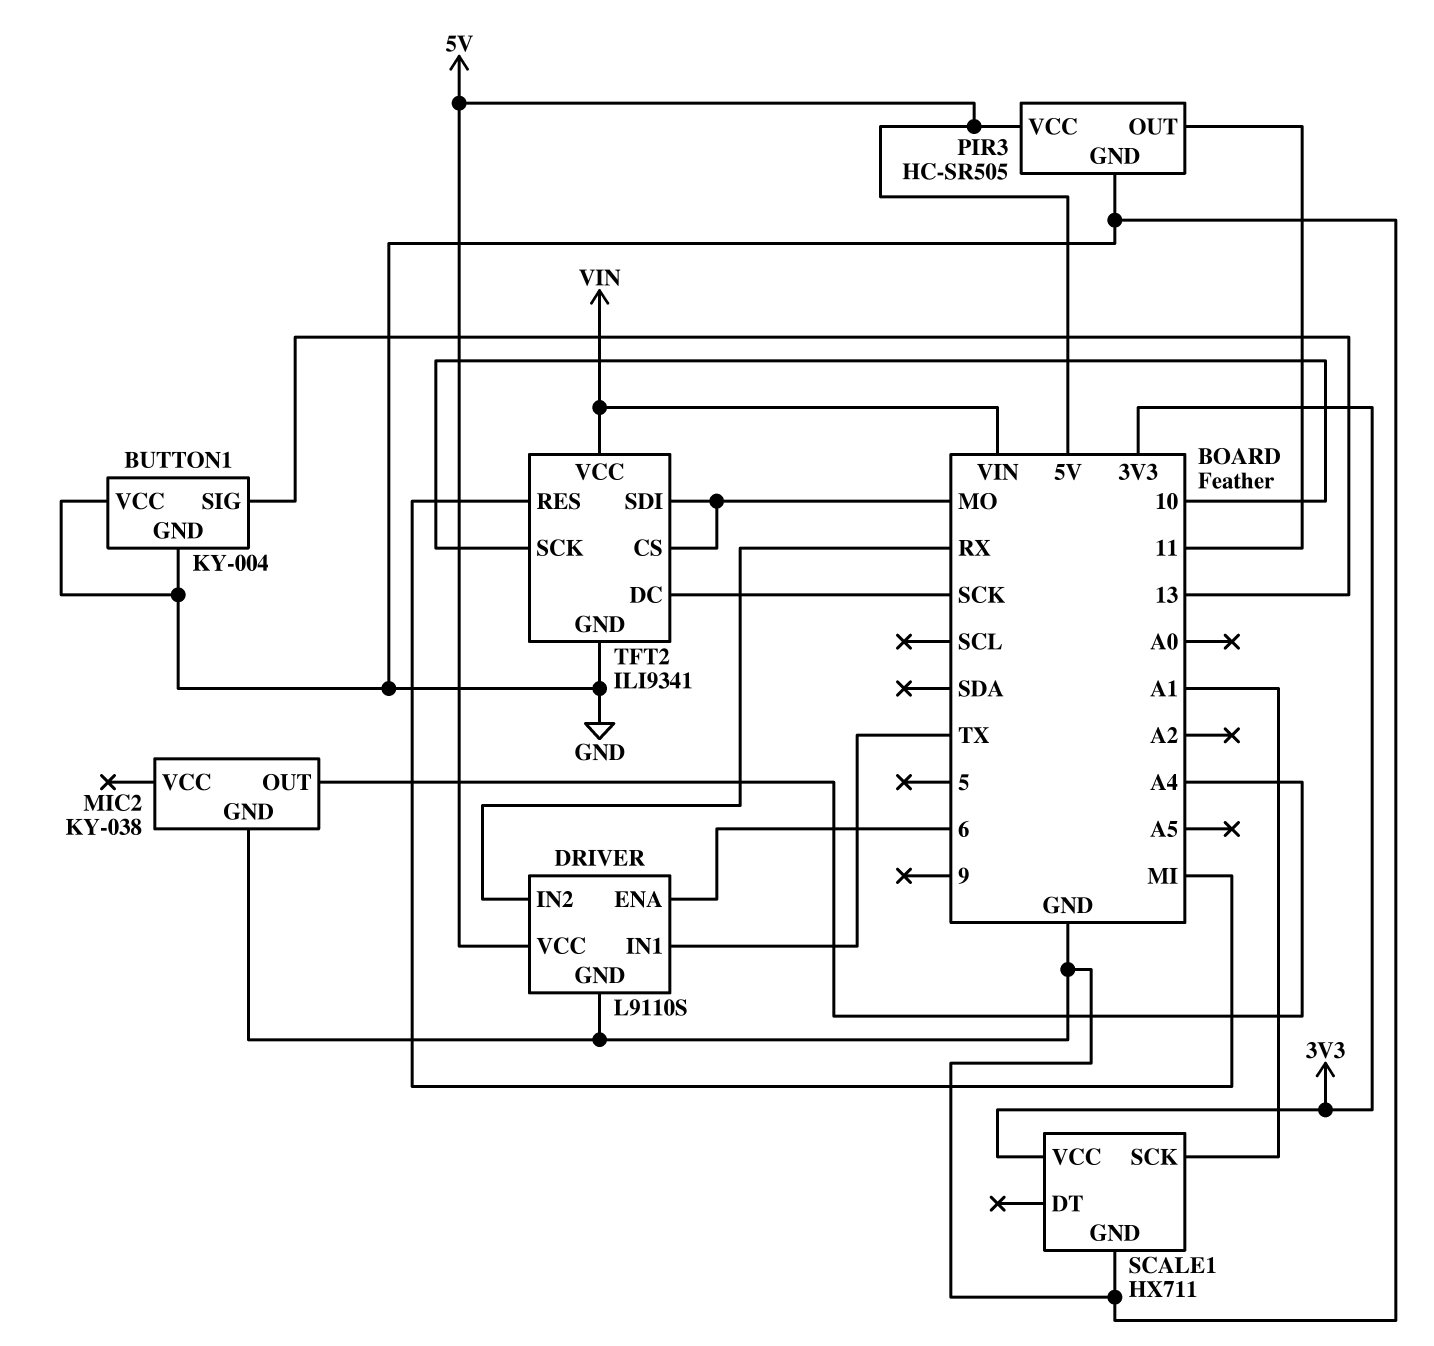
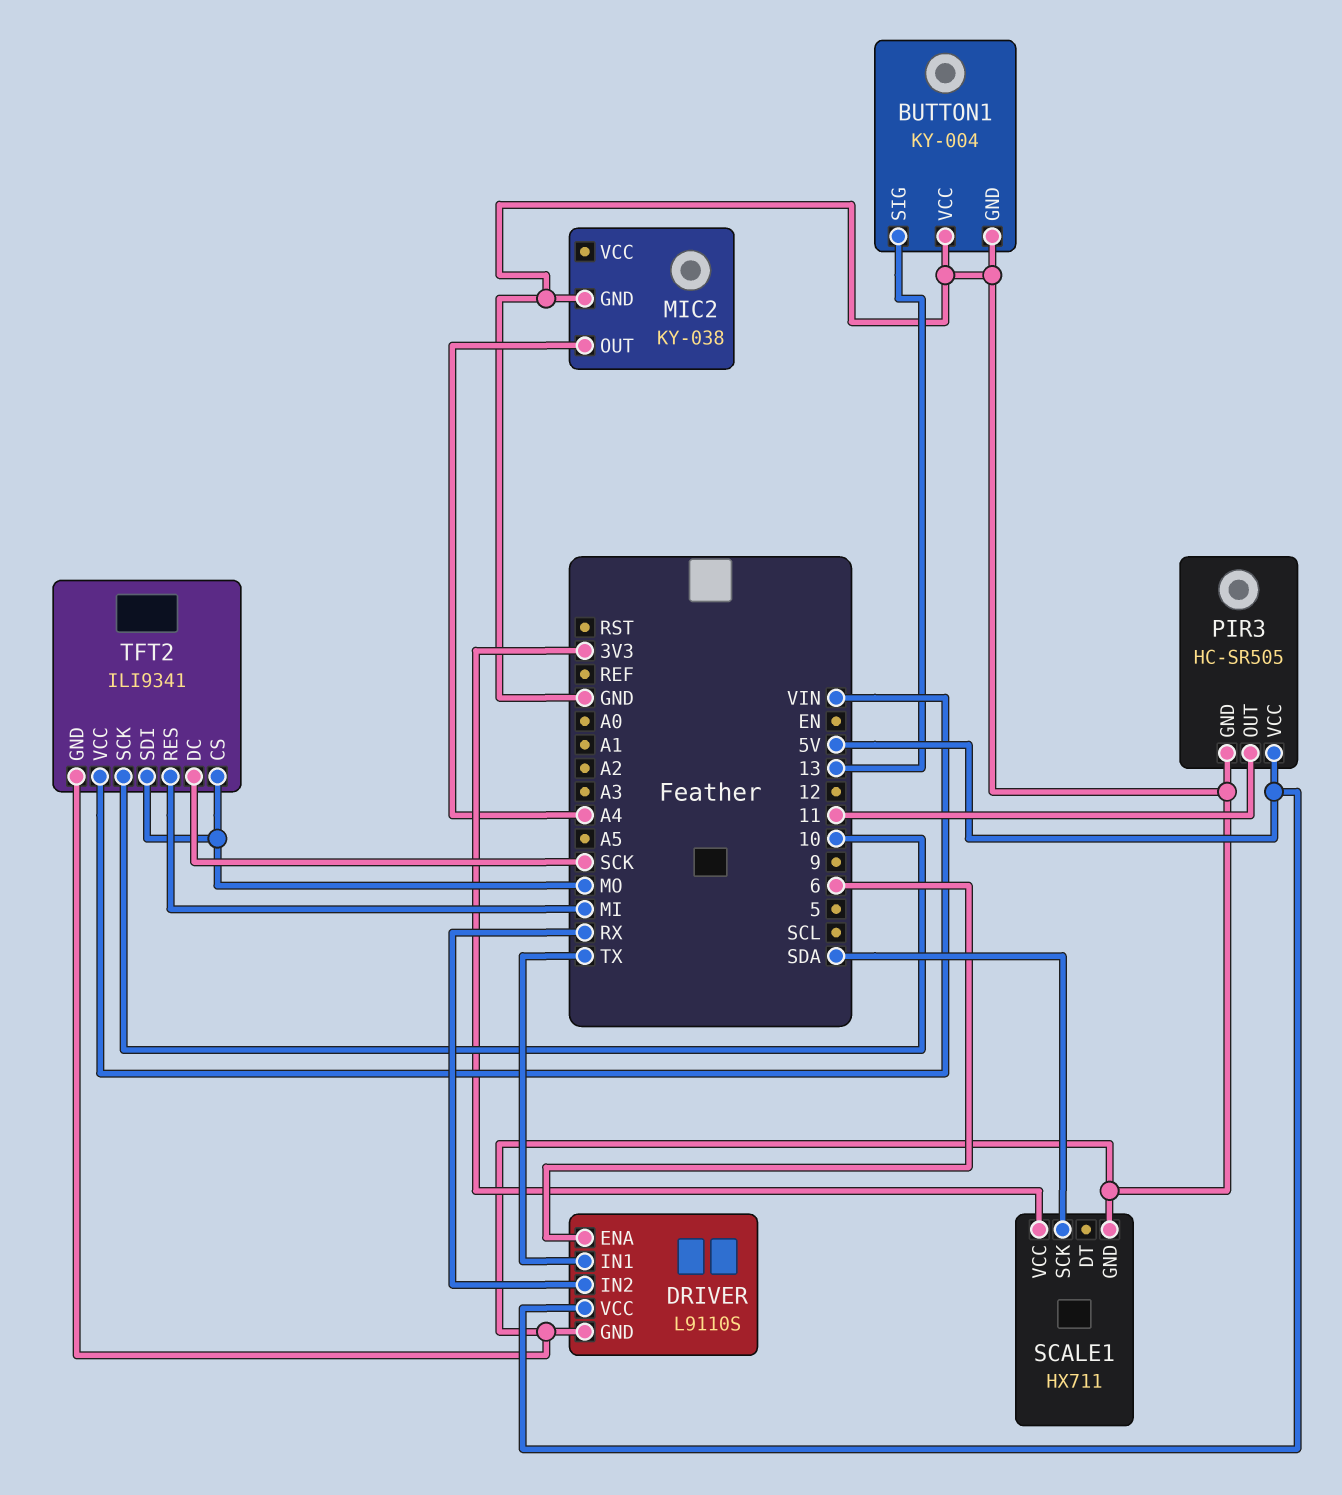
SCALE1 pin SCK: A1 -> SDA

